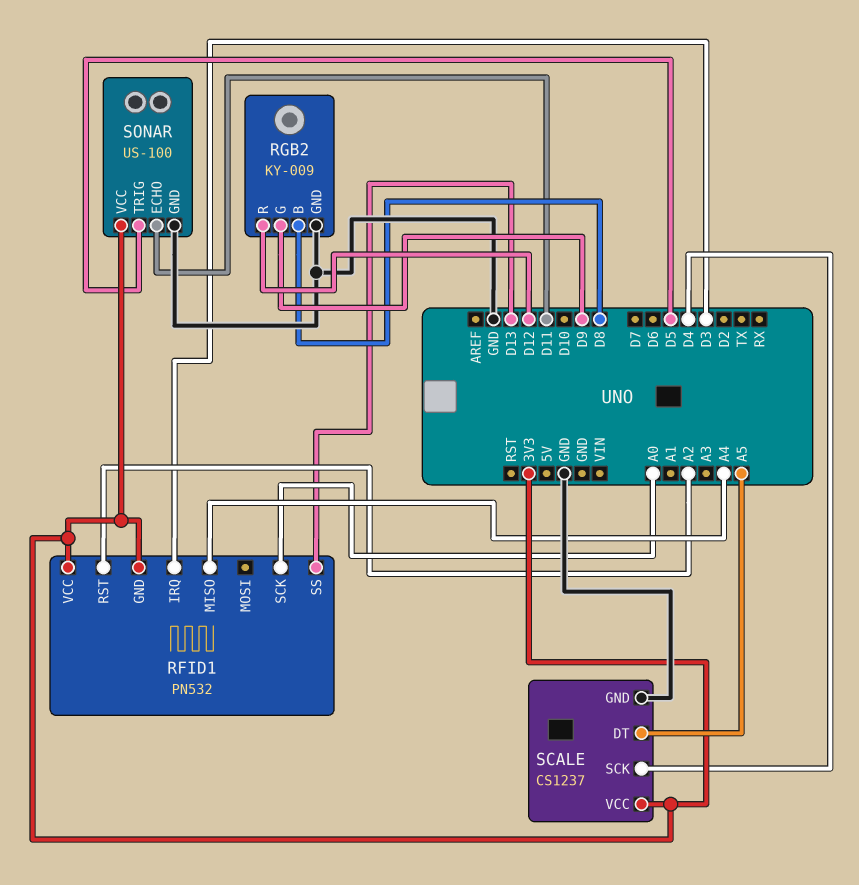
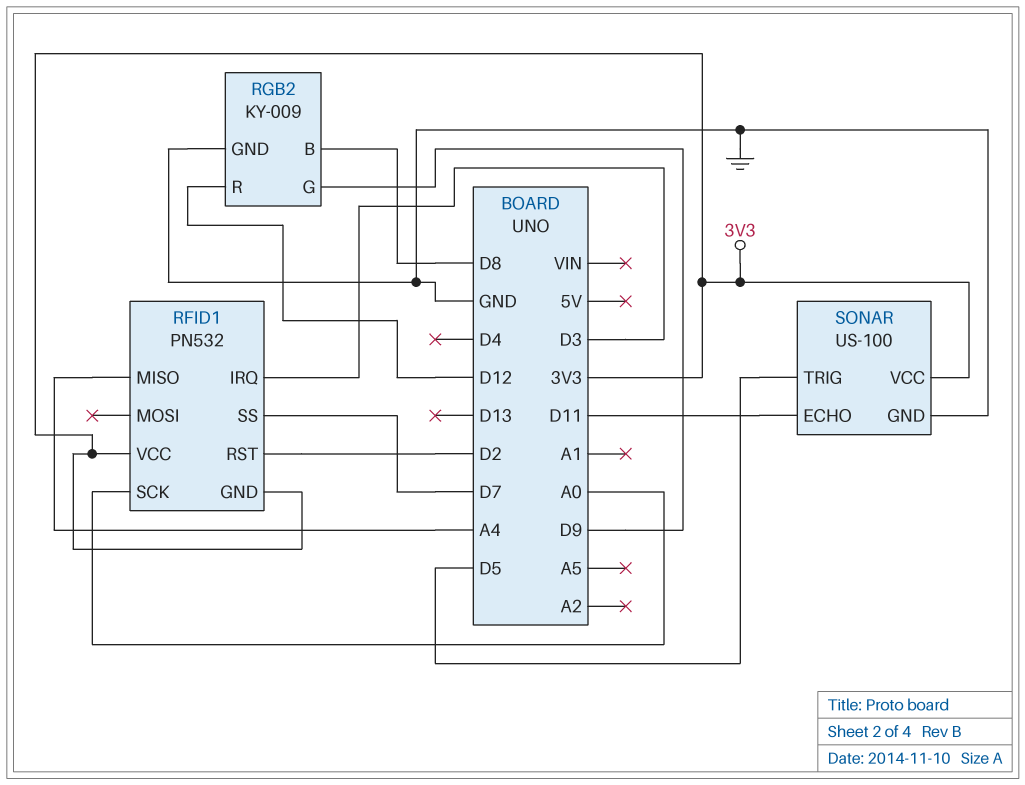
RFID1 pin RST: A2 -> D2
RFID1 pin SS: D13 -> D7
SCALE: CS1237 -> none
SCALE pin DT: A5 -> none
SCALE pin GND: GND -> none
SCALE pin SCK: D4 -> none
SCALE pin VCC: 3V3 -> none

